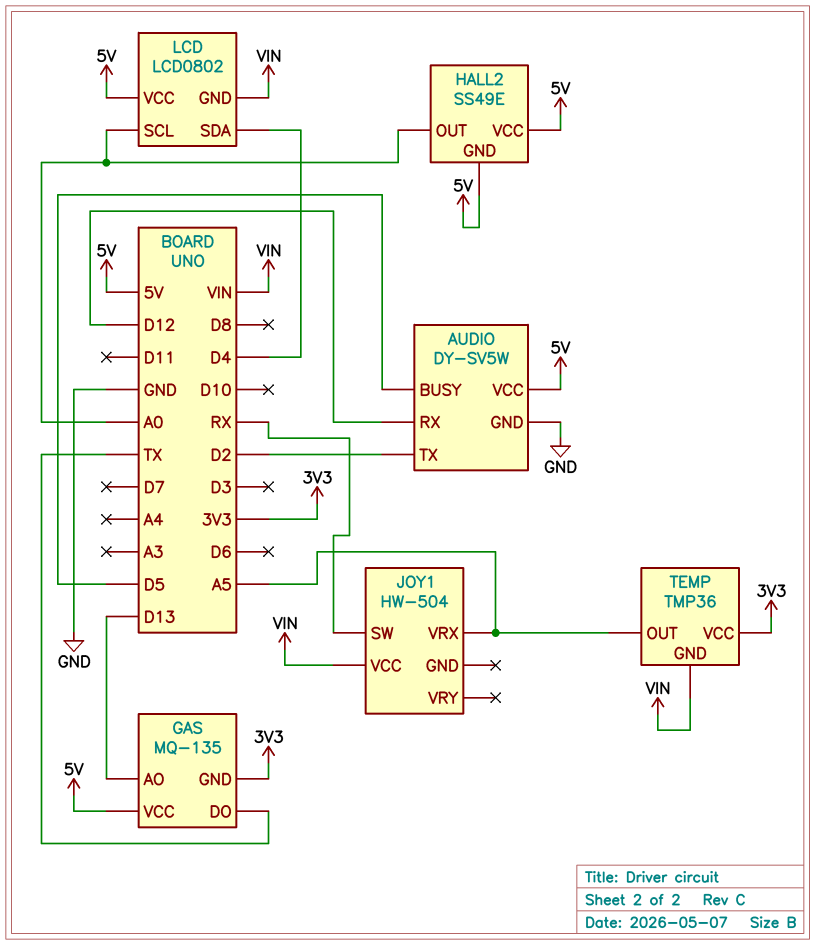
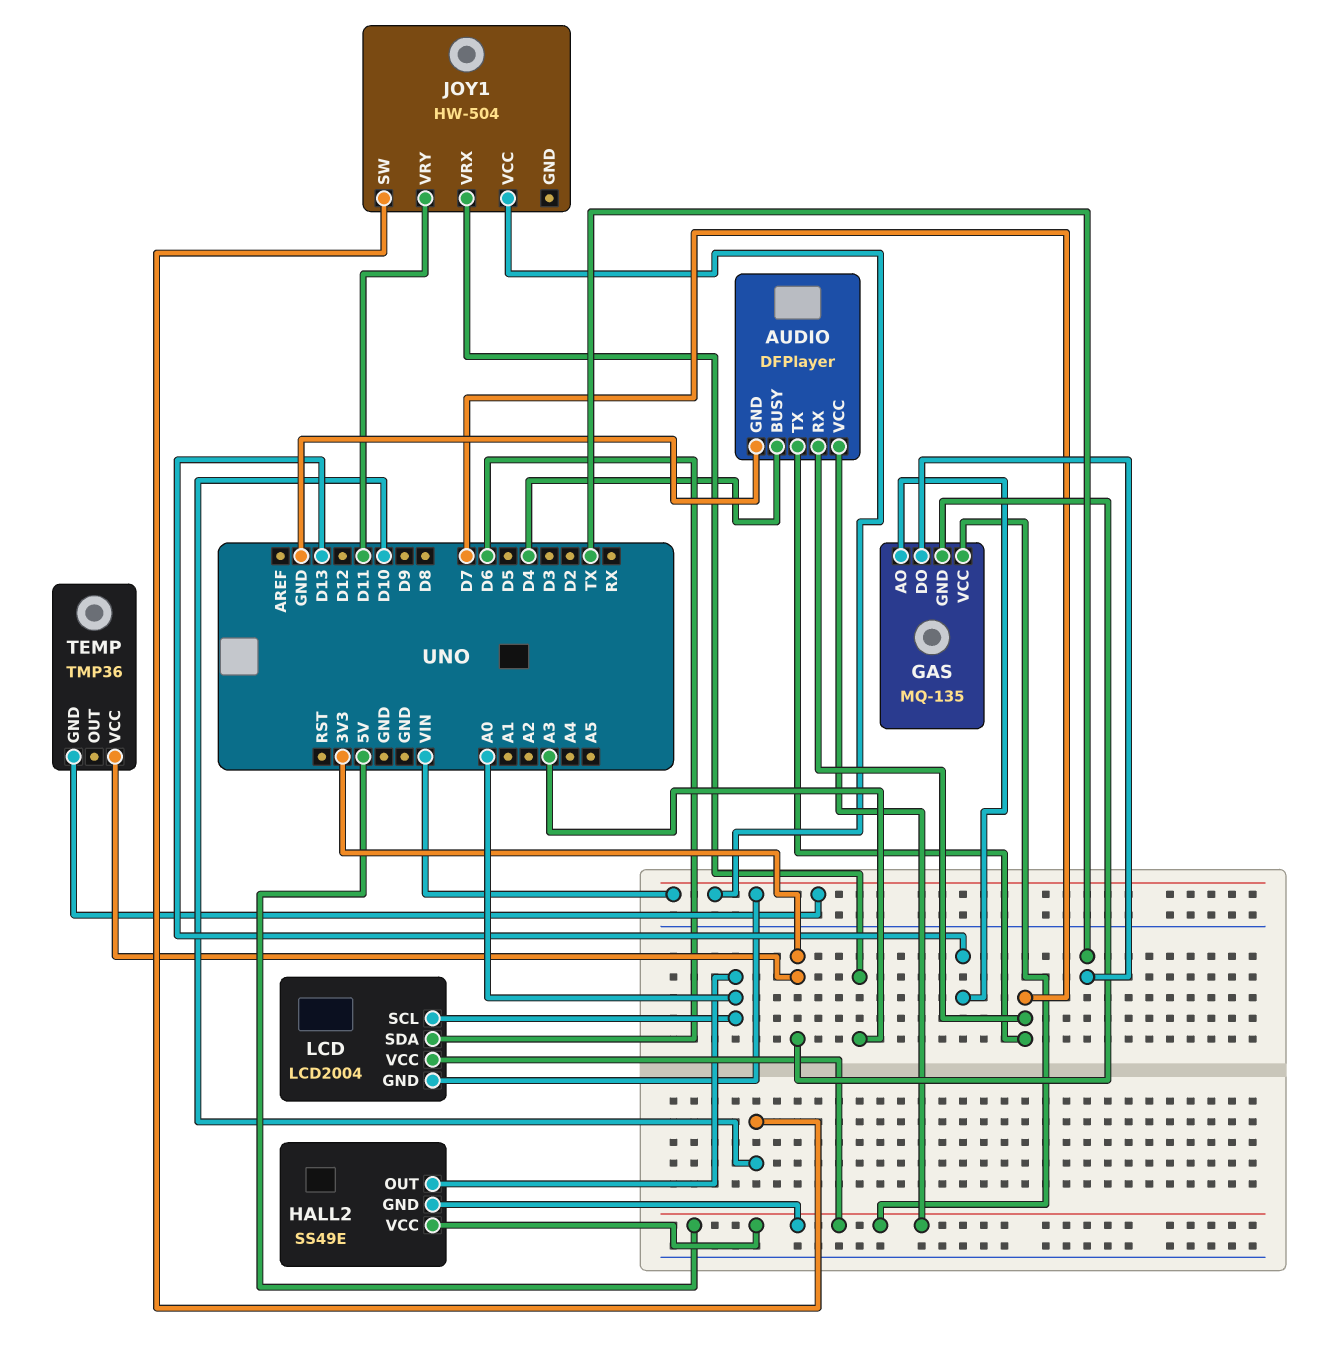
AUDIO: DY-SV5W -> DFPlayer
AUDIO pin BUSY: D5 -> D4
AUDIO pin RX: D12 -> D7
AUDIO pin TX: D2 -> D7
JOY1 pin SW: RX -> D10
JOY1 pin VRX: A5 -> A3
JOY1 pin VRY: none -> D11
LCD: LCD0802 -> LCD2004
LCD pin SDA: D4 -> D6
TEMP pin OUT: A5 -> none

